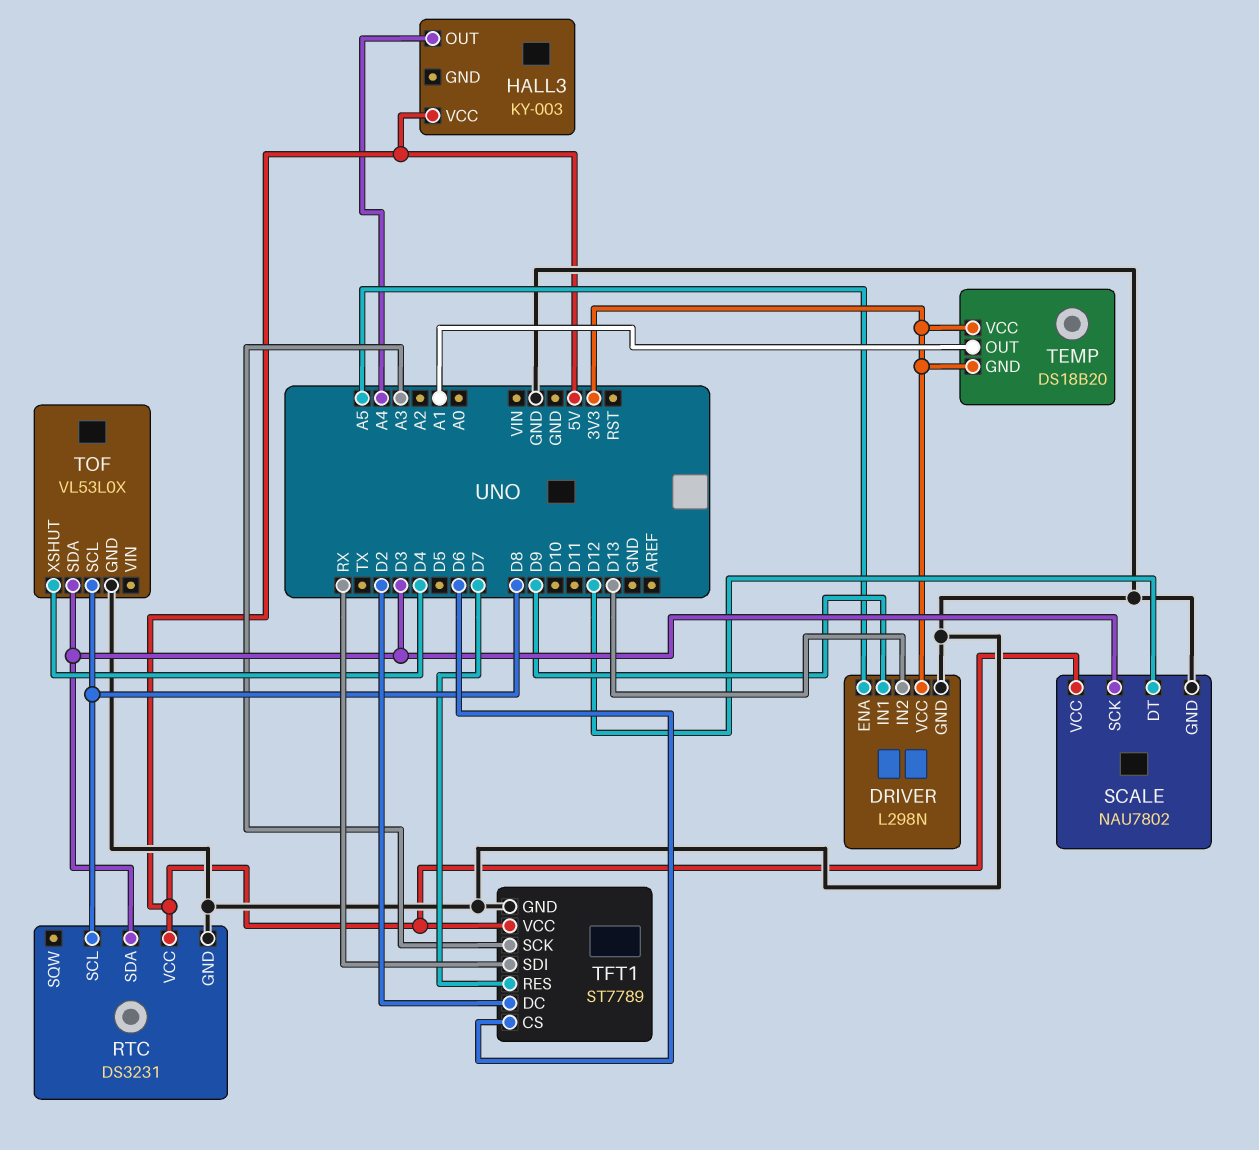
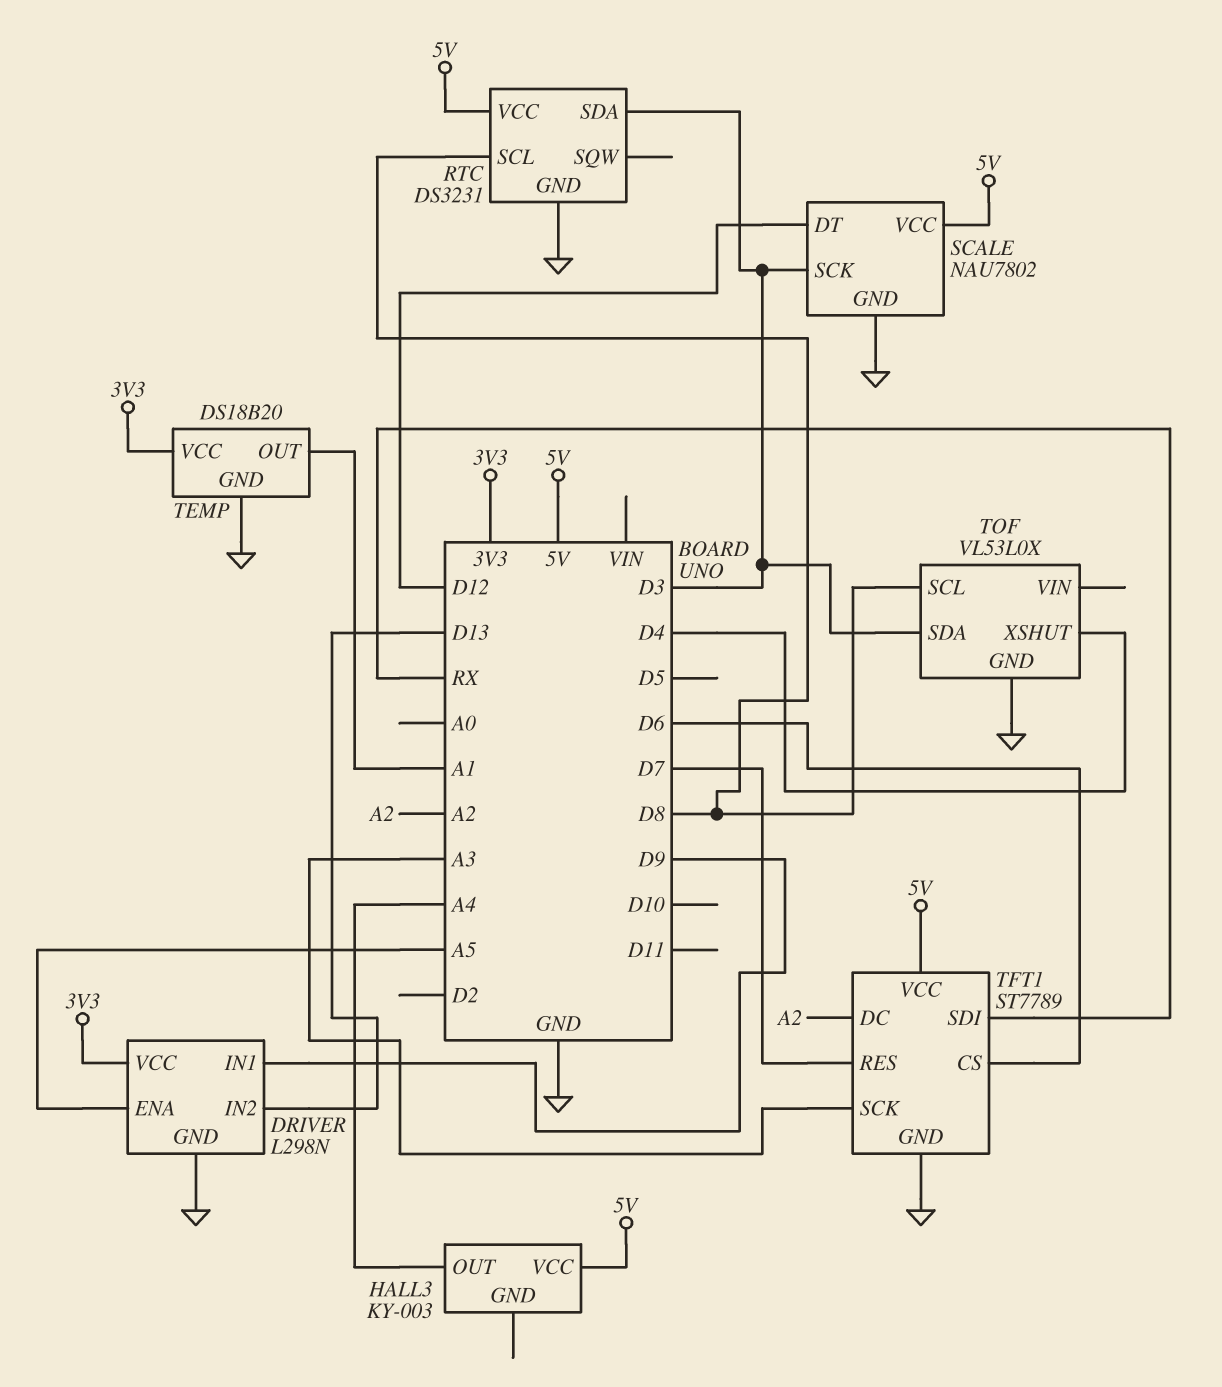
TEMP pin GND: 3V3 -> GND
TFT1 pin DC: D2 -> A2

